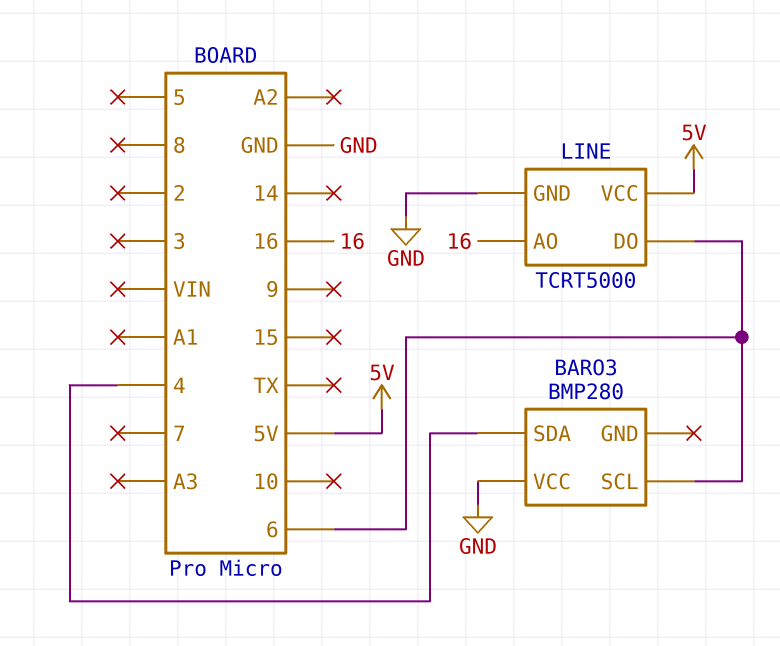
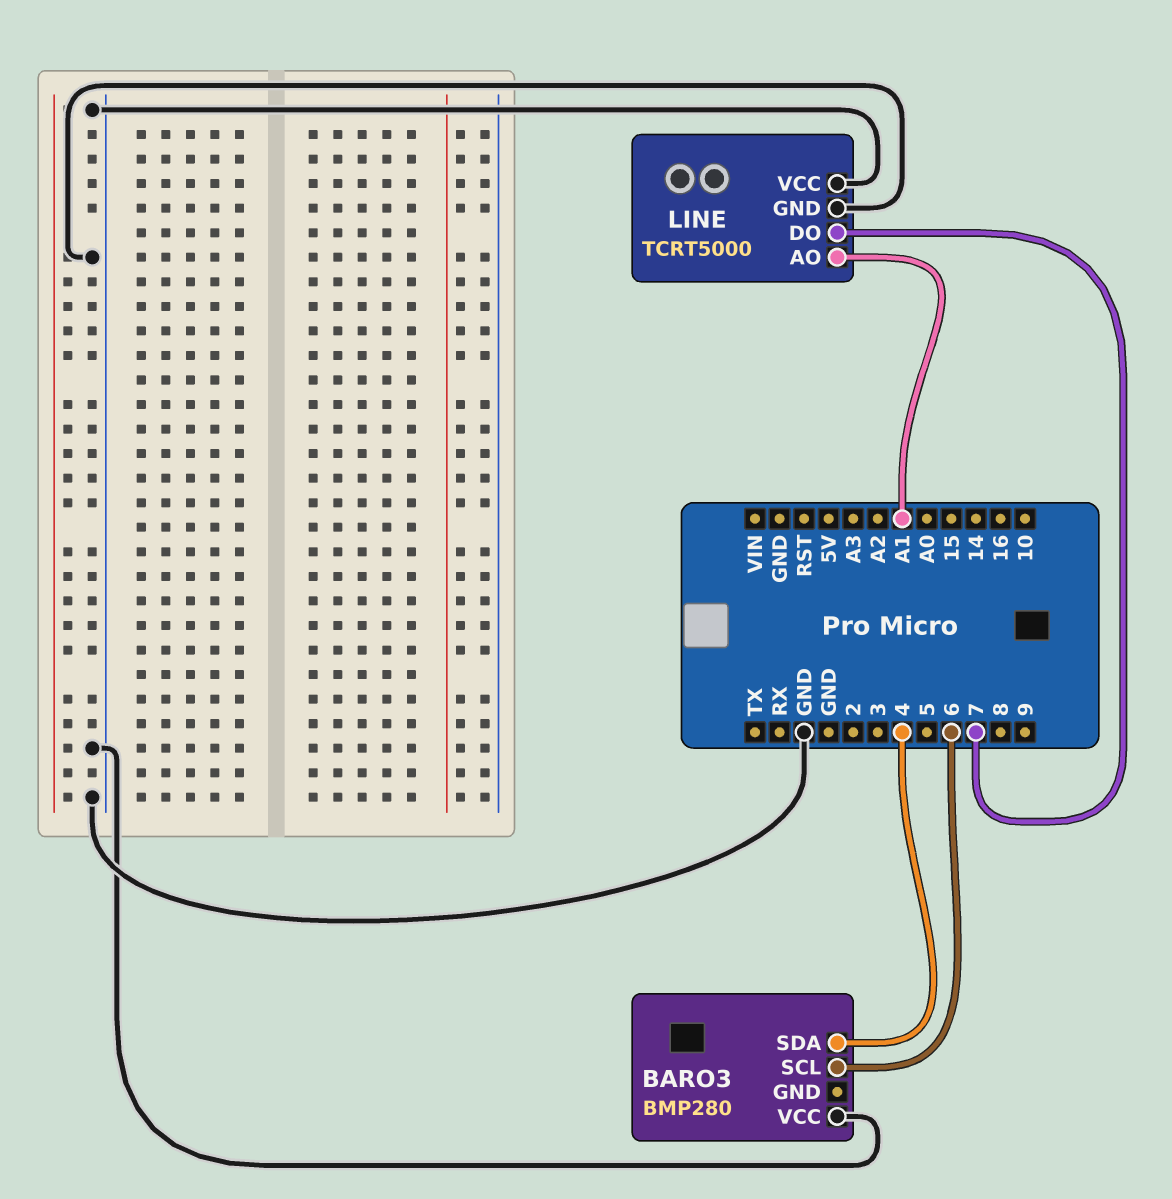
LINE pin AO: 16 -> A1
LINE pin DO: 6 -> 7
LINE pin VCC: 5V -> GND

